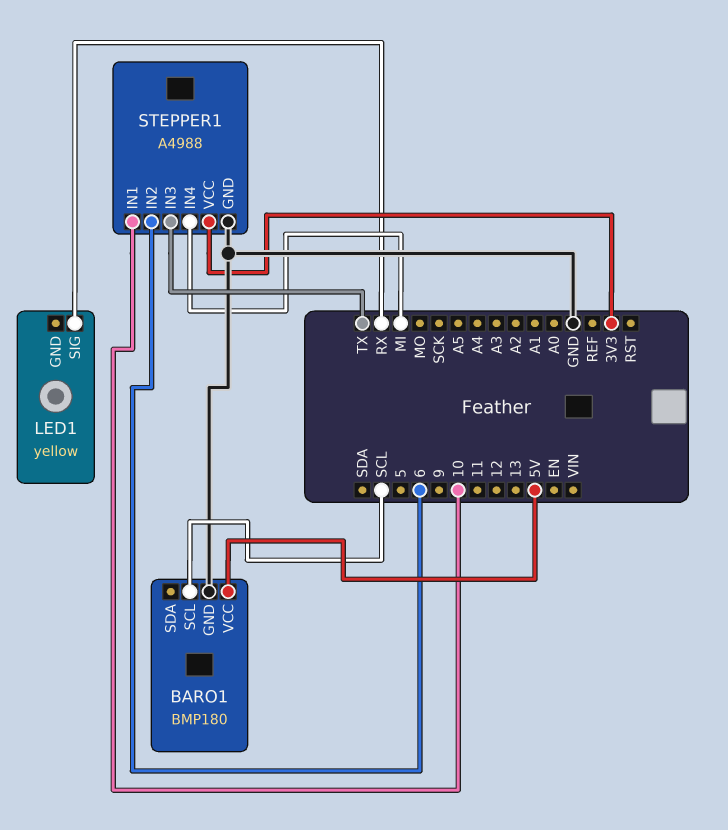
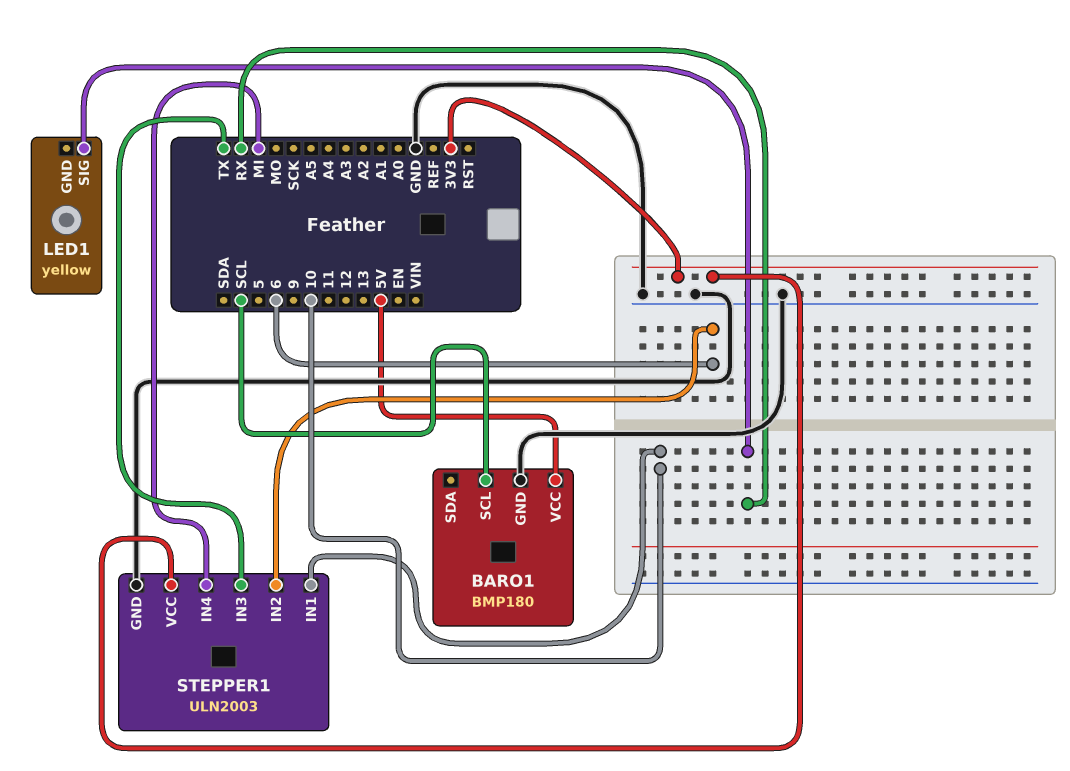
STEPPER1: A4988 -> ULN2003

